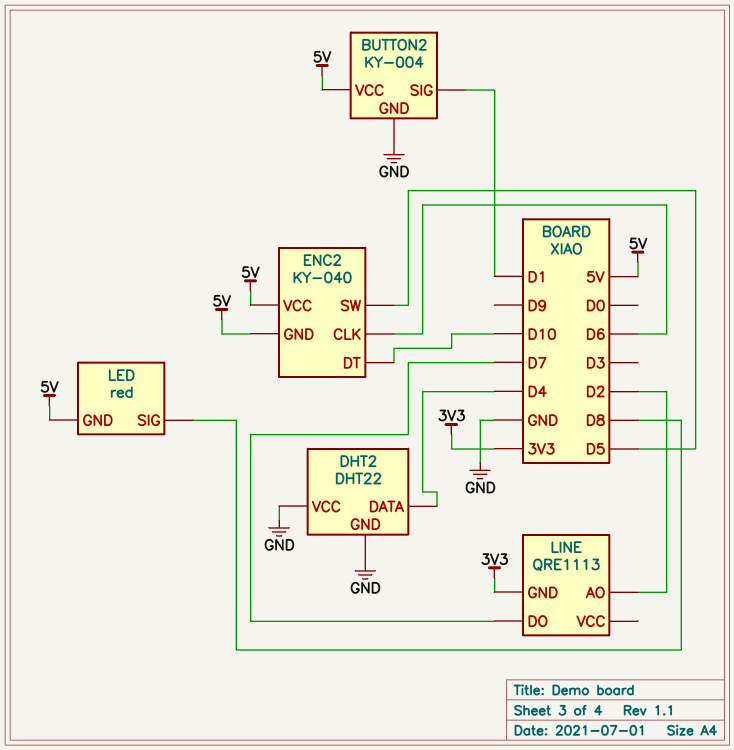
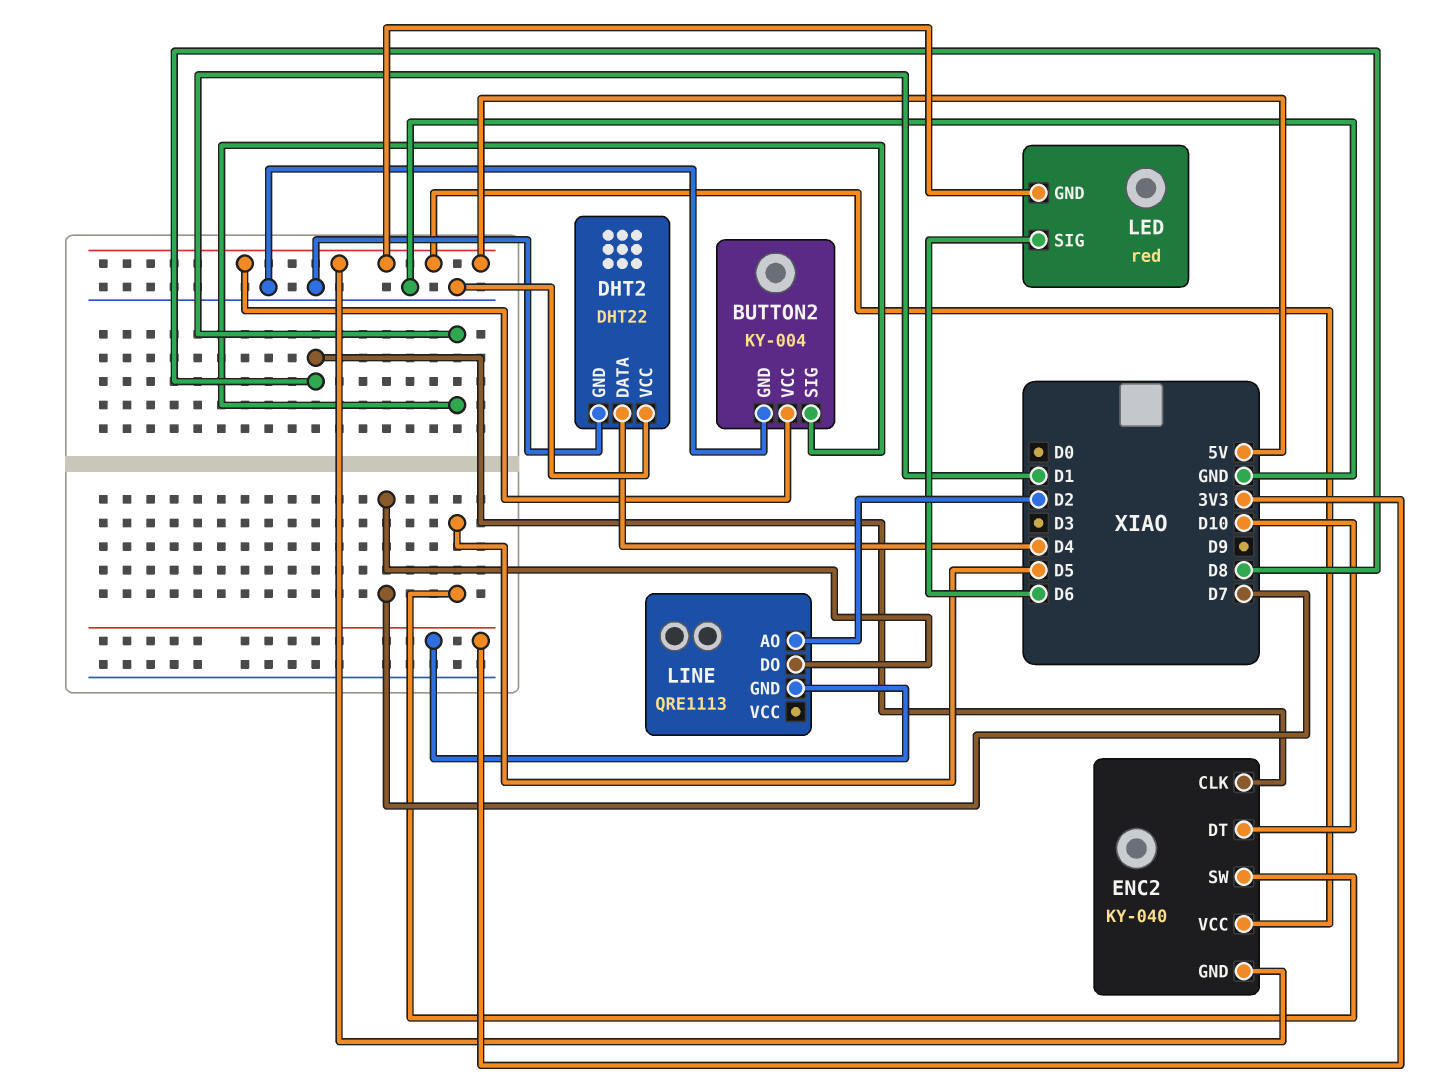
ENC2 pin CLK: D6 -> D8
LED pin SIG: D8 -> D6

